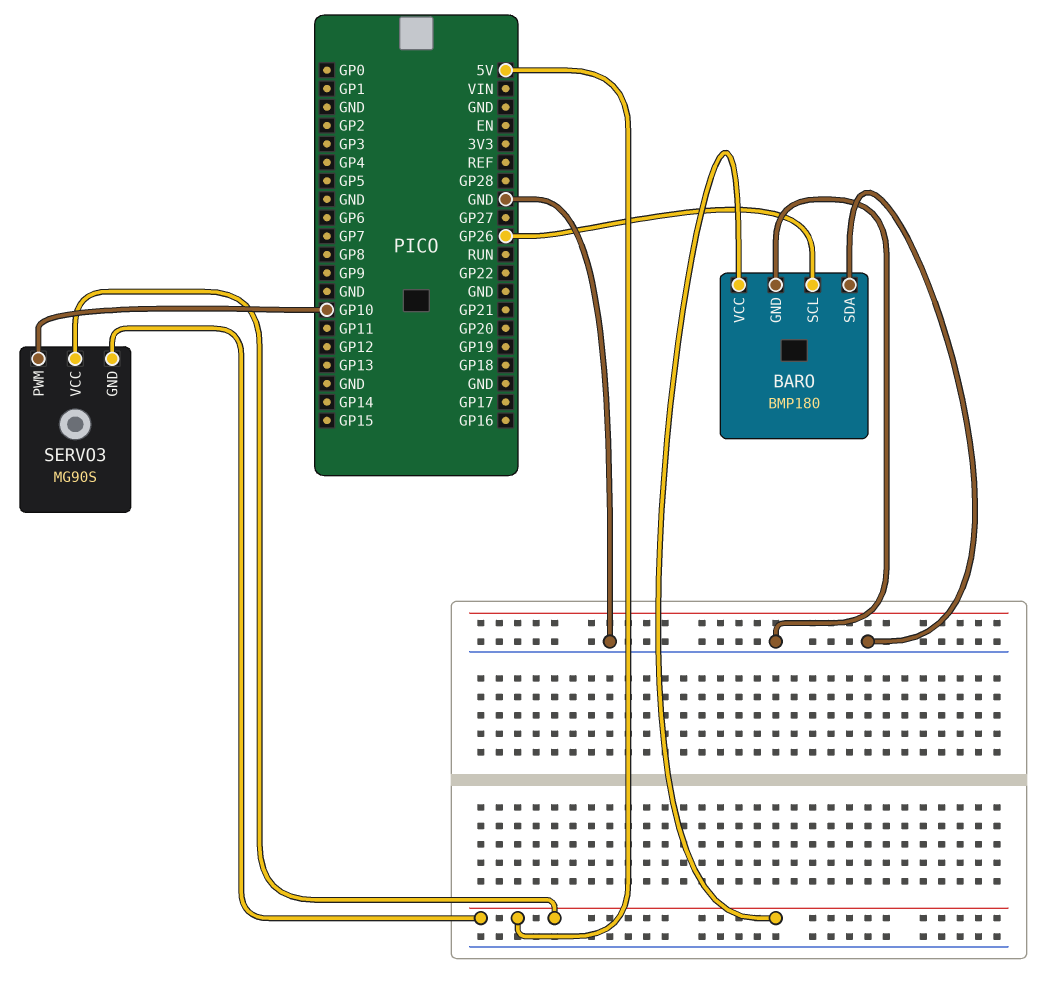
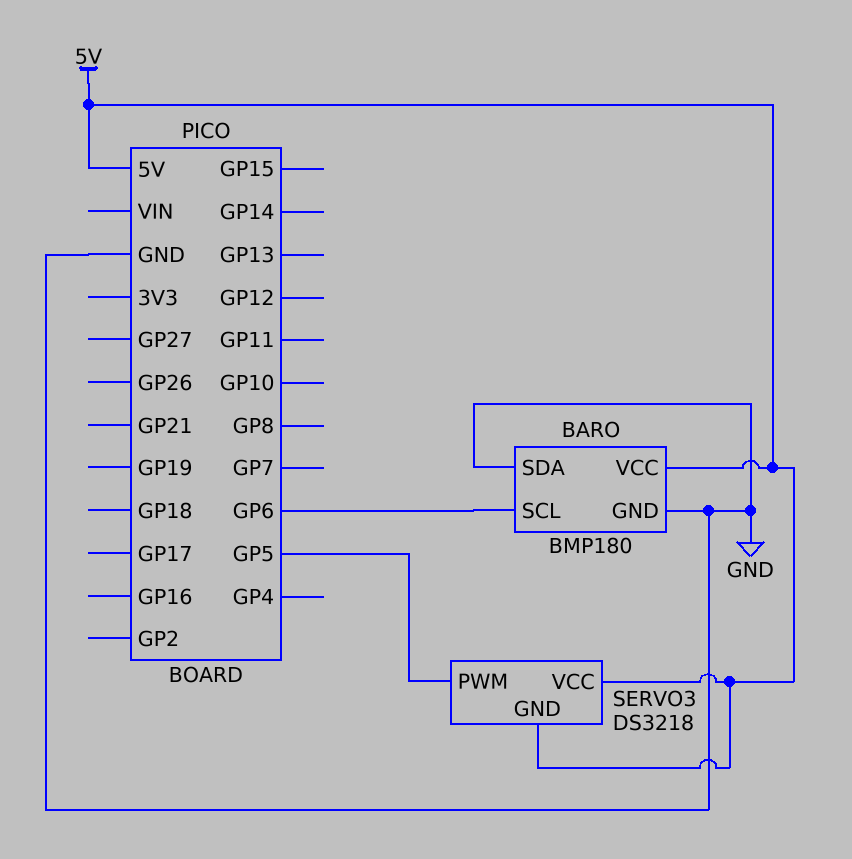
BARO pin SCL: GP26 -> GP6
SERVO3: MG90S -> DS3218
SERVO3 pin PWM: GP10 -> GP5

